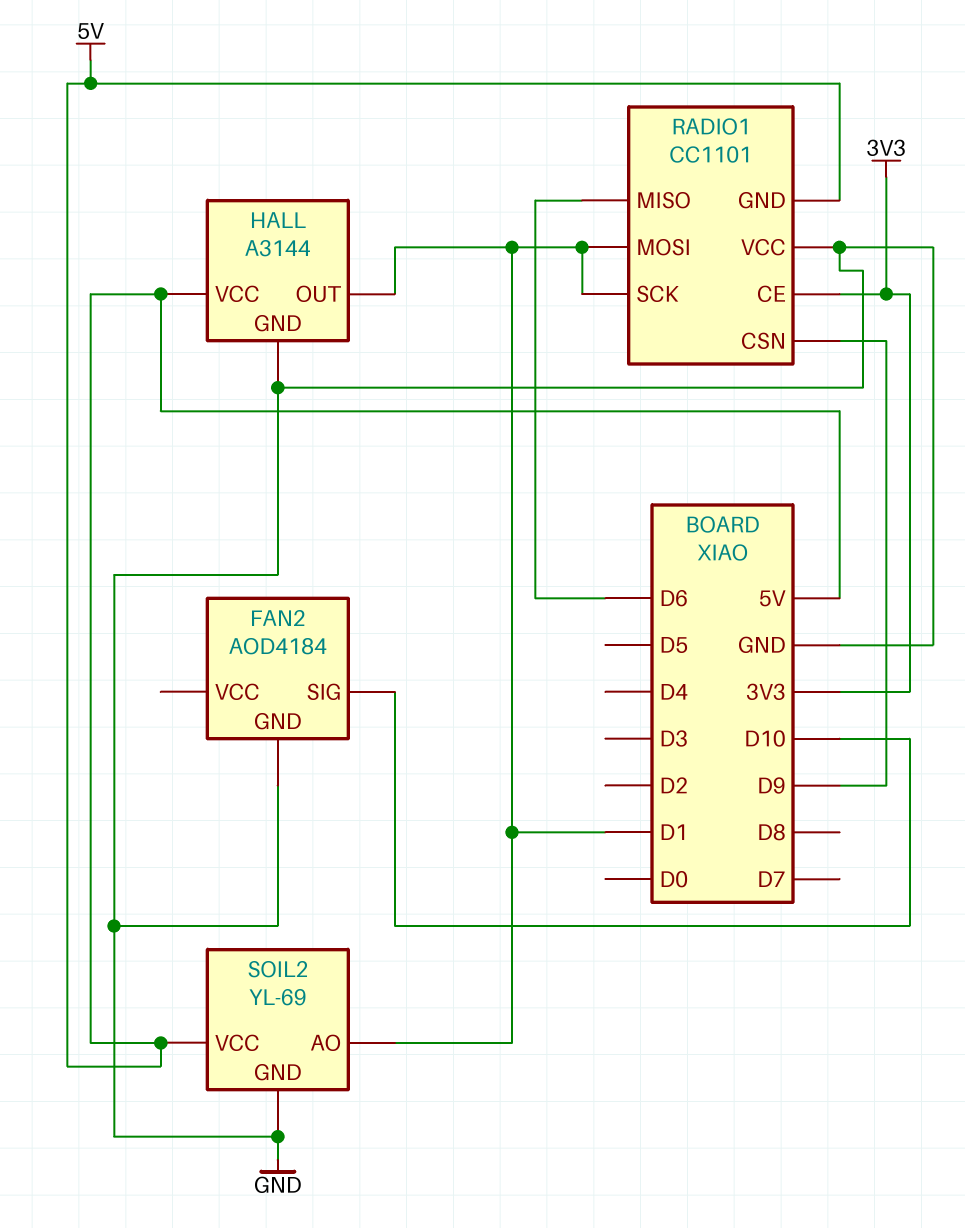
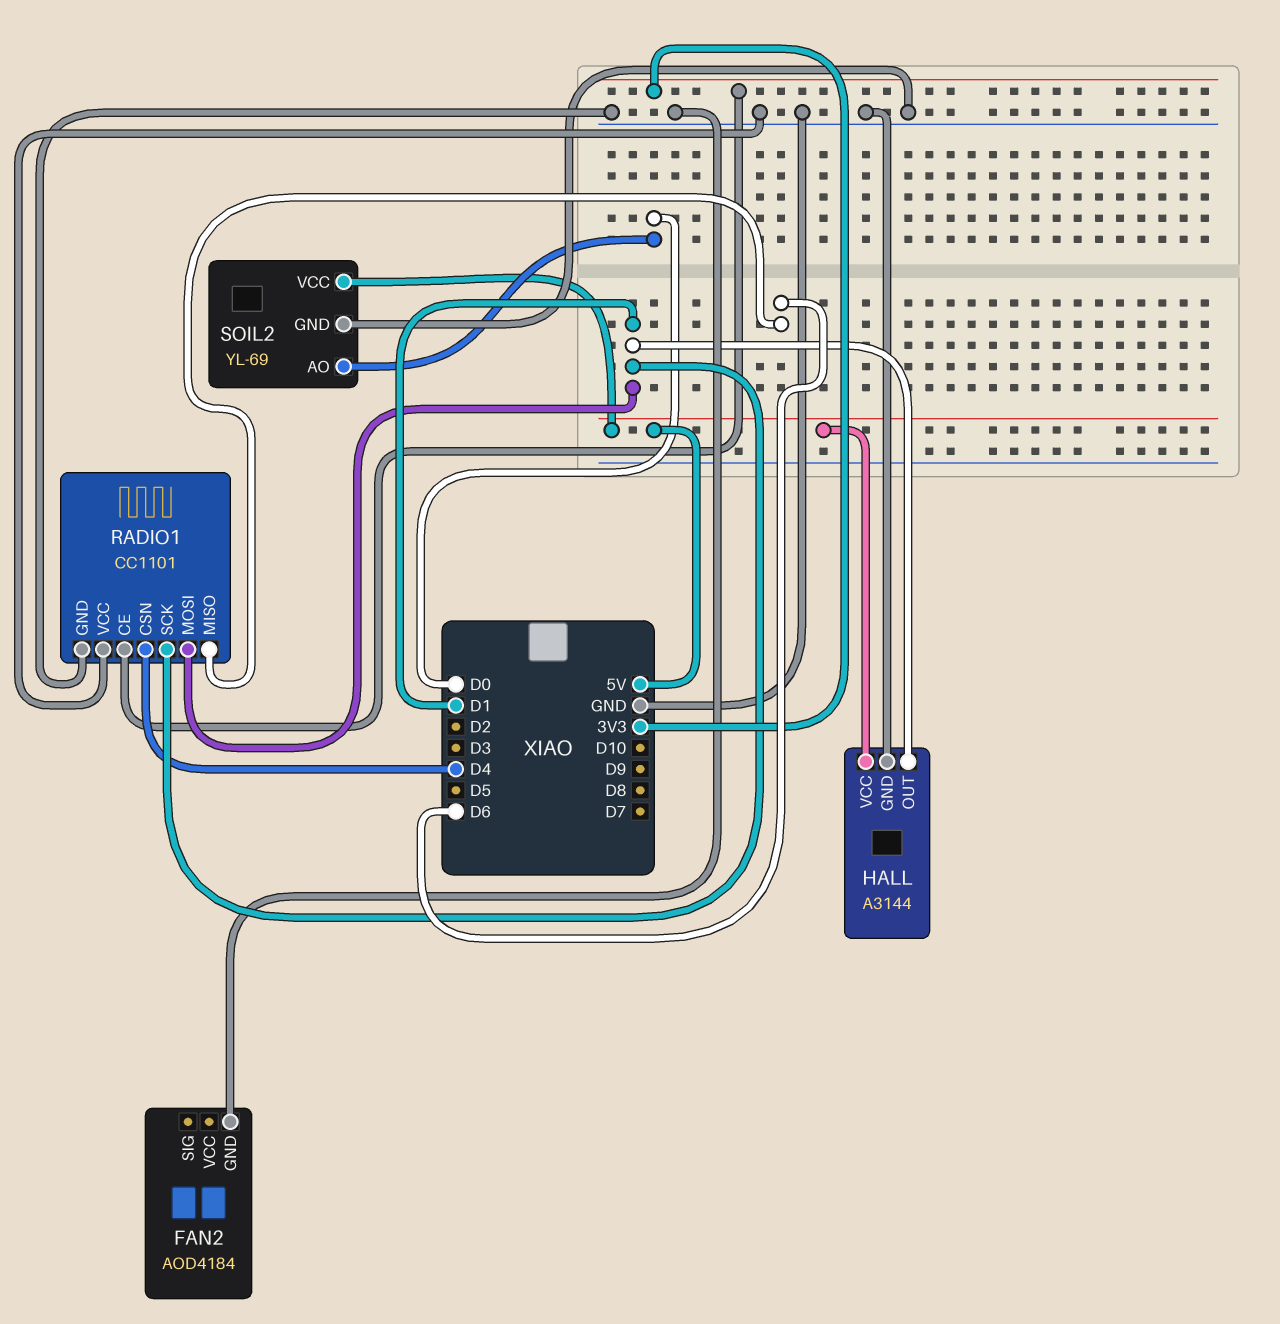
FAN2 pin SIG: D10 -> none
RADIO1 pin CSN: D9 -> D4
RADIO1 pin GND: 5V -> GND
SOIL2 pin AO: D1 -> D0

